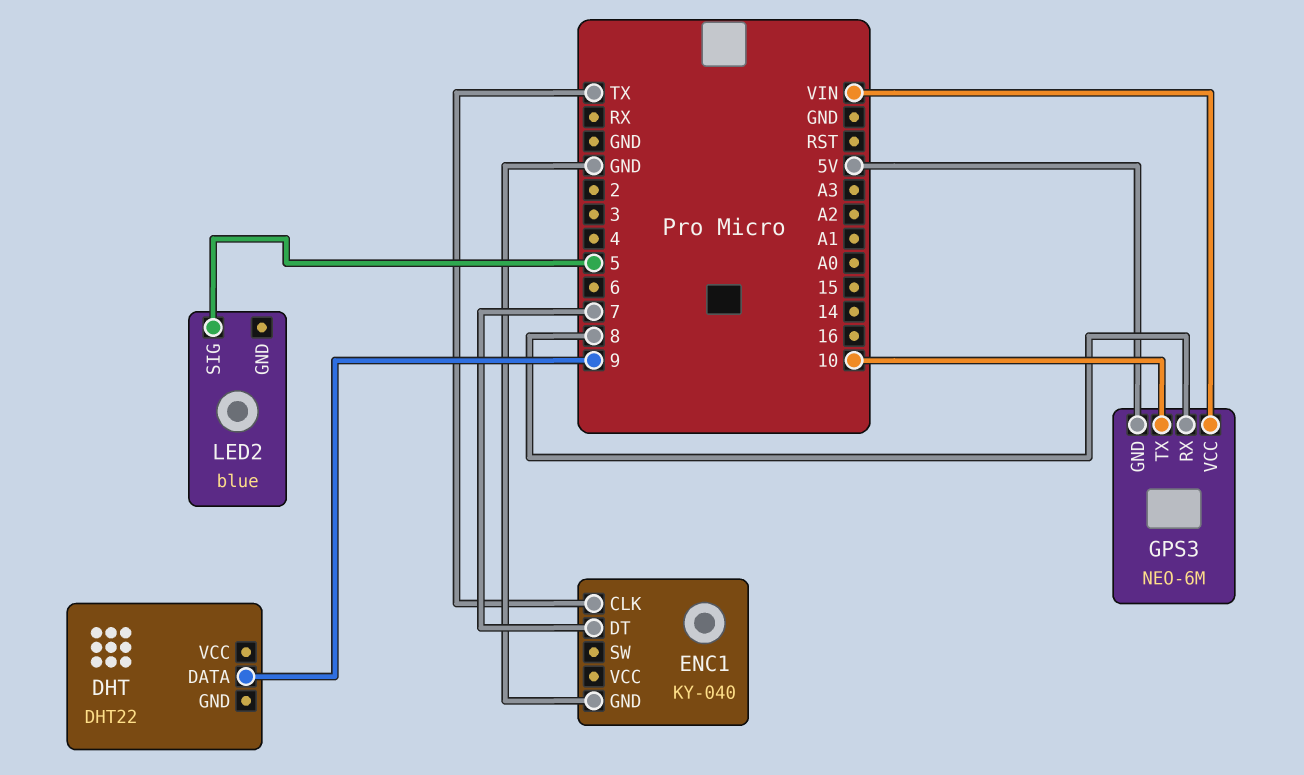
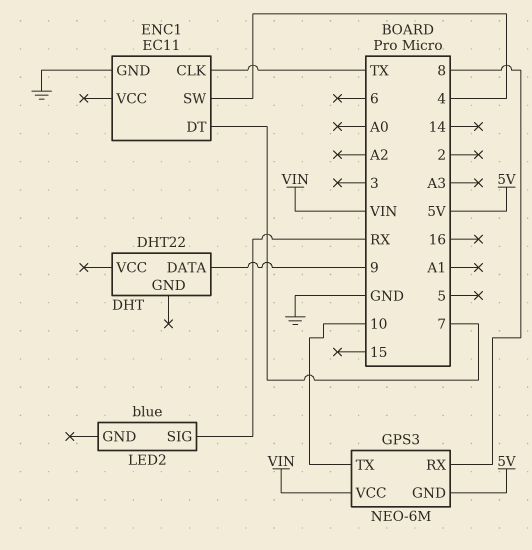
ENC1: KY-040 -> EC11
ENC1 pin SW: none -> 4
LED2 pin SIG: 5 -> RX

